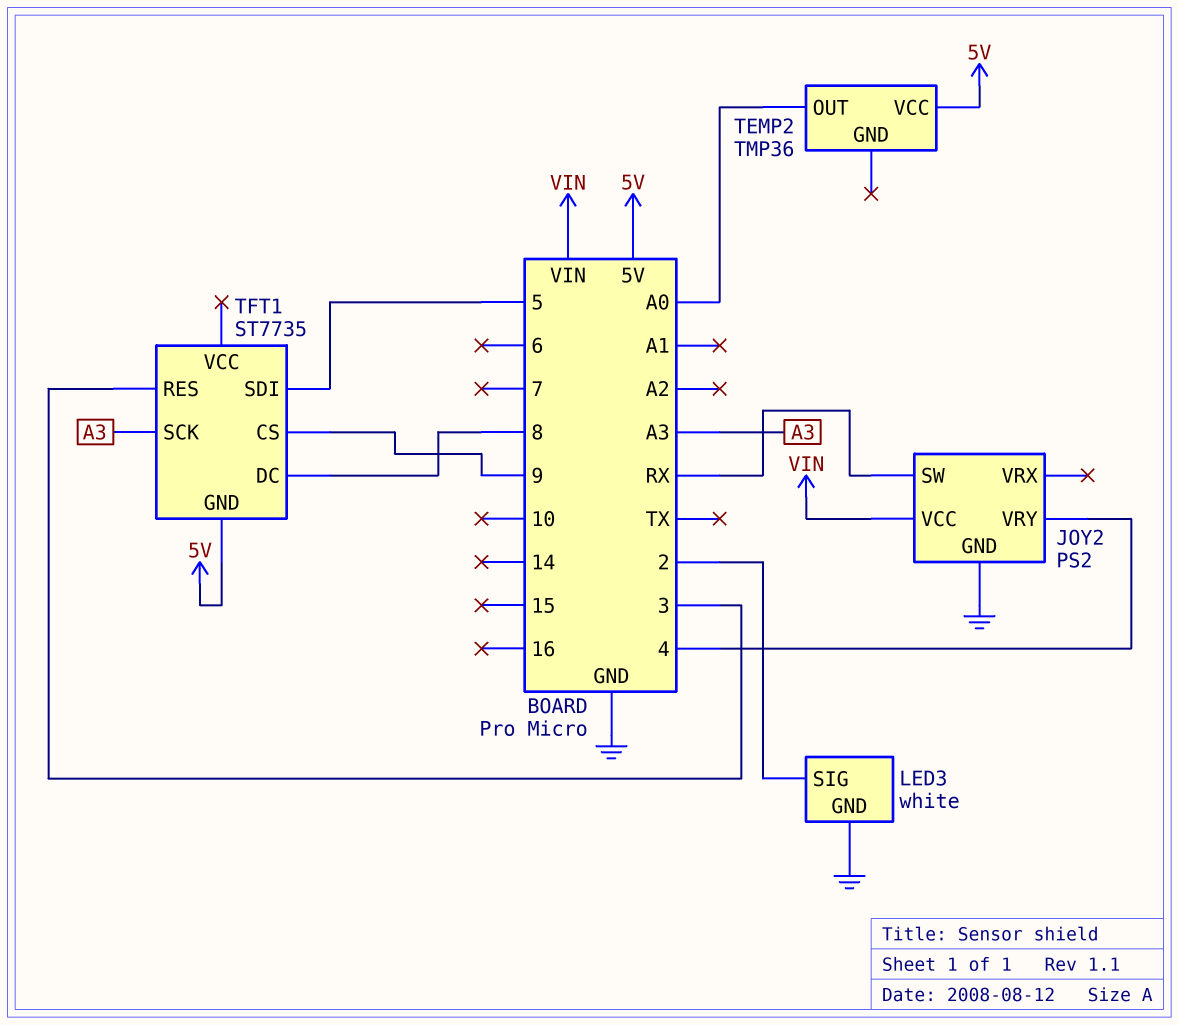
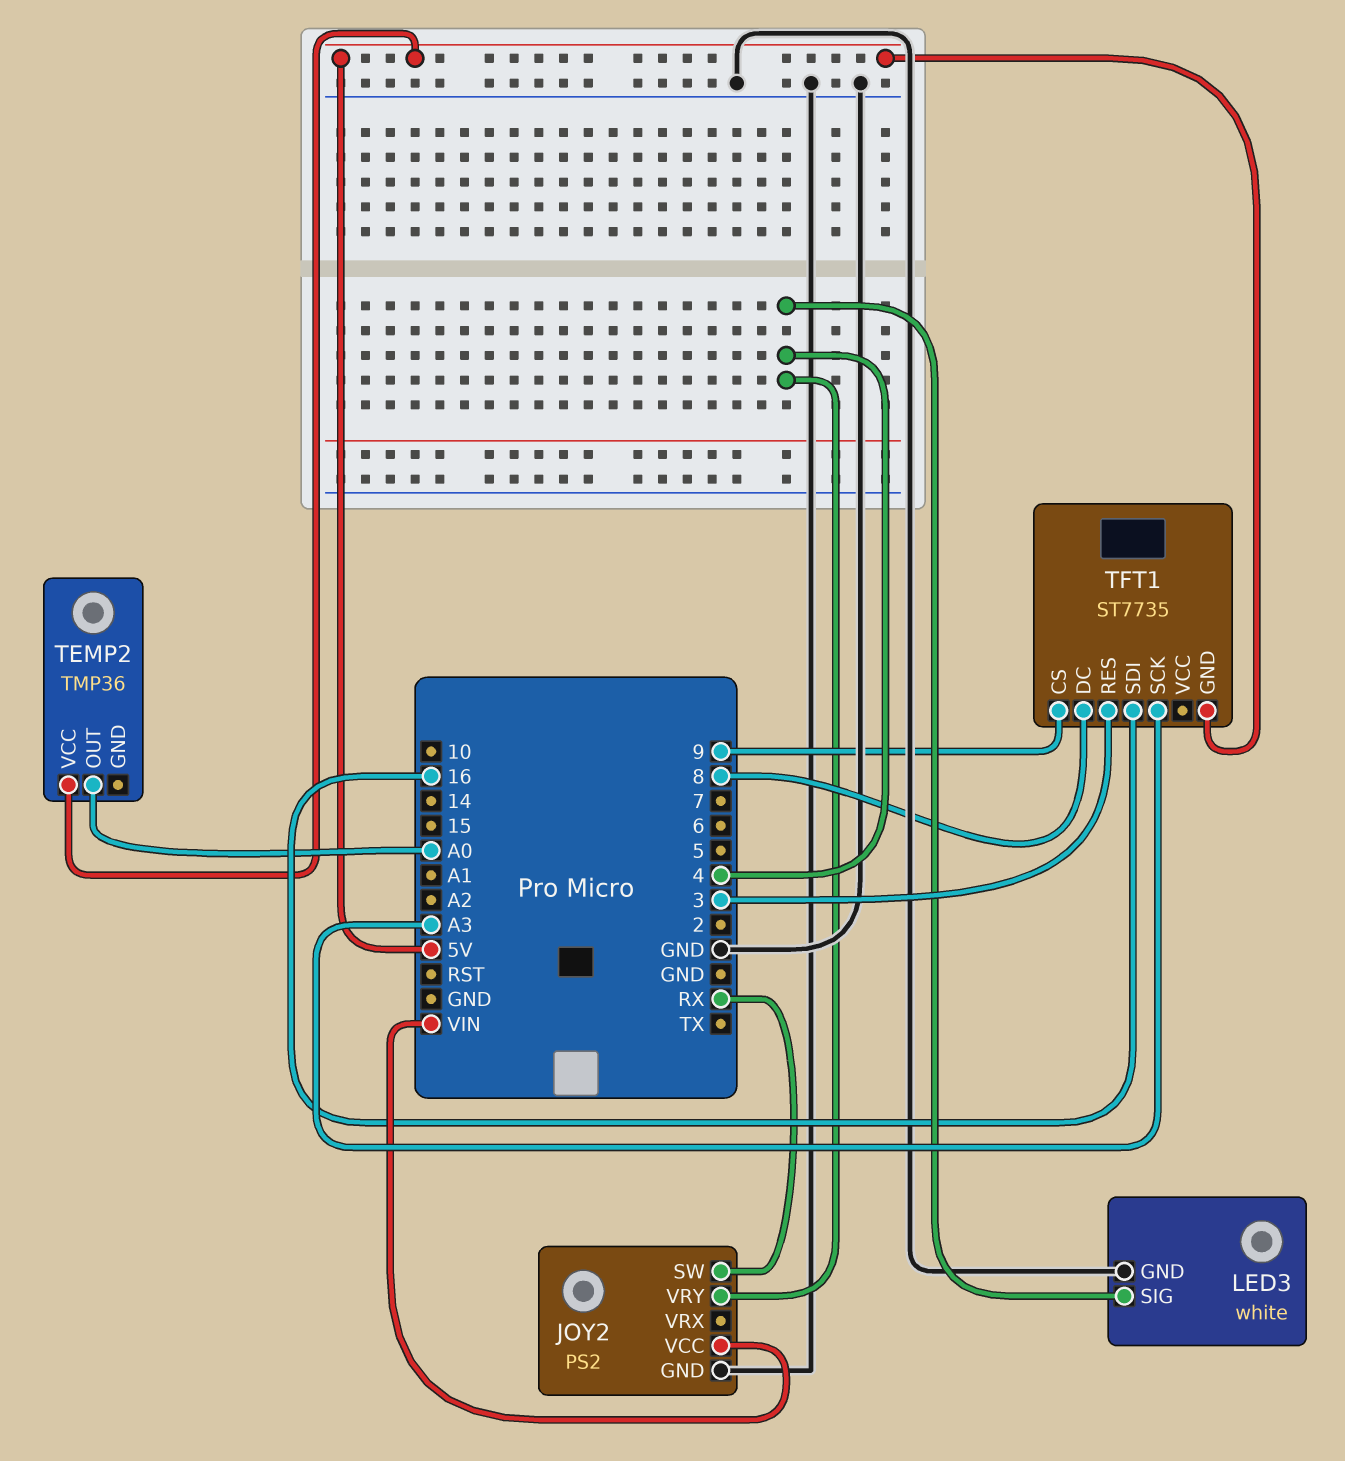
LED3 pin SIG: 2 -> 4
TFT1 pin SDI: 5 -> 16

